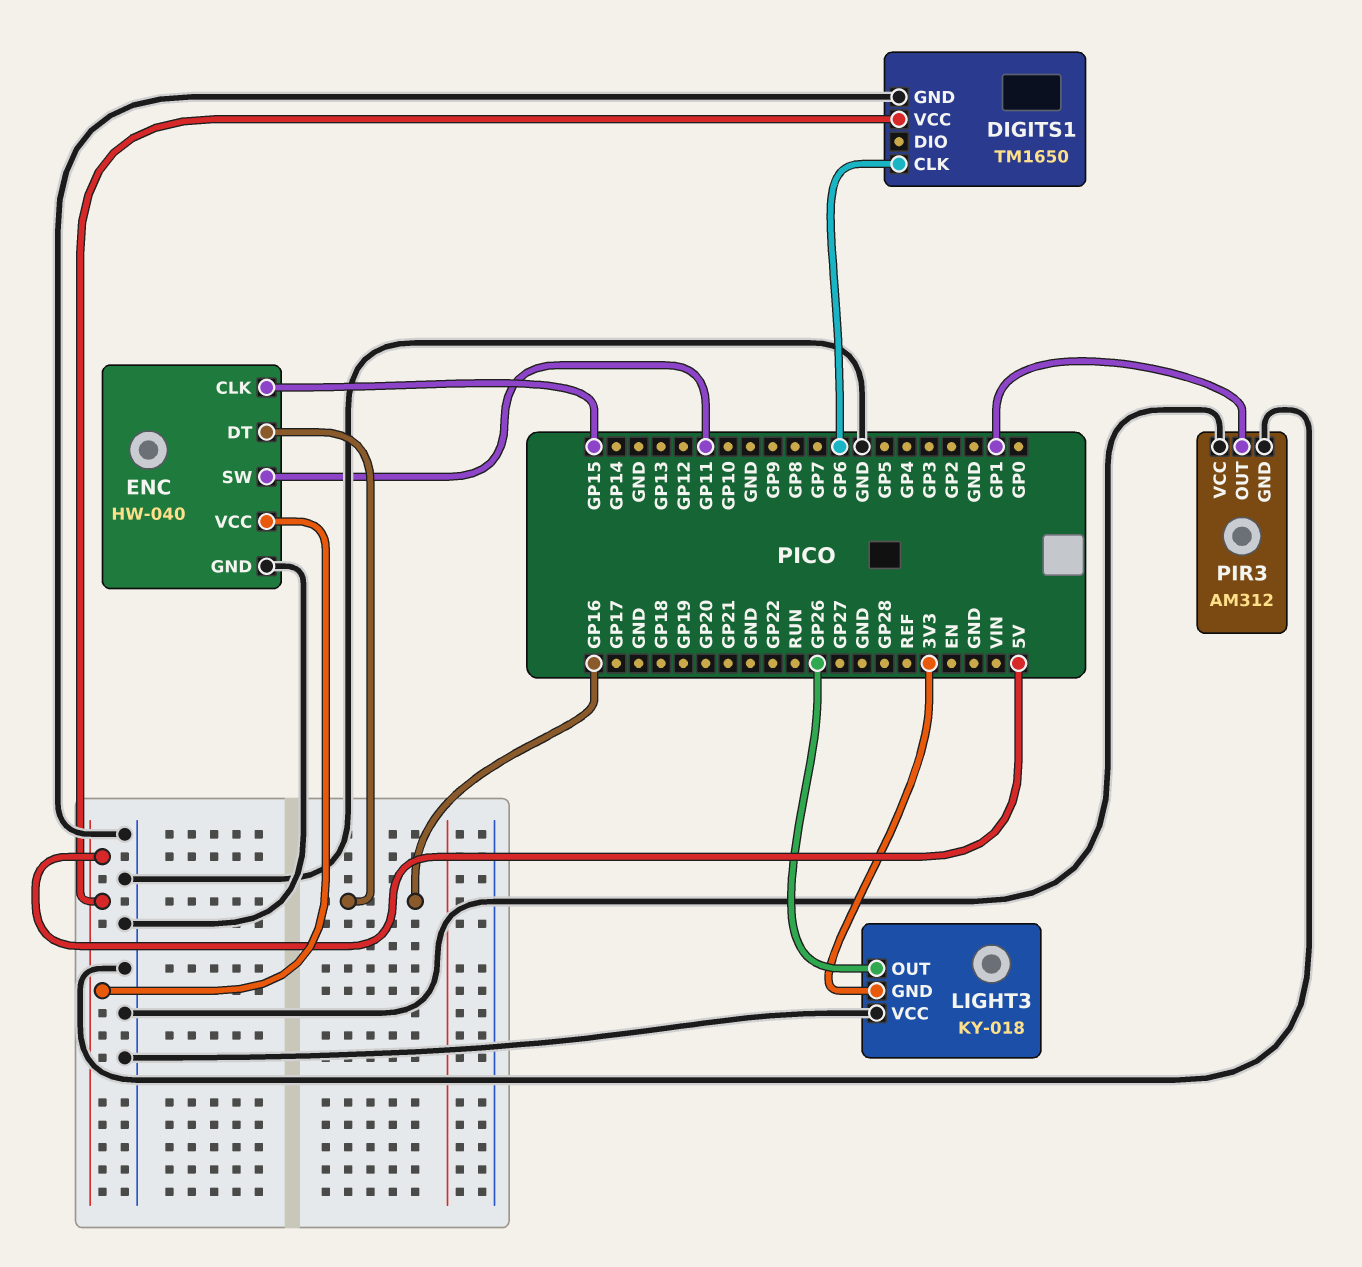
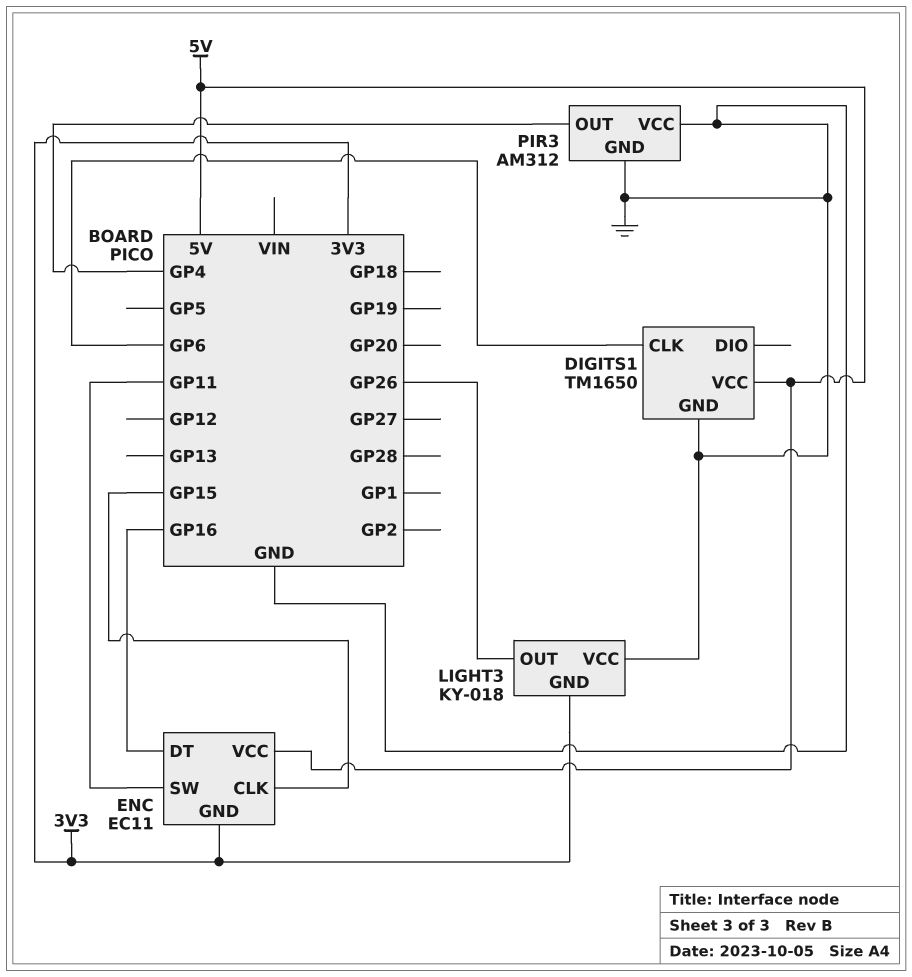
ENC: HW-040 -> EC11
ENC pin GND: GND -> 3V3
PIR3 pin OUT: GP1 -> GP4

